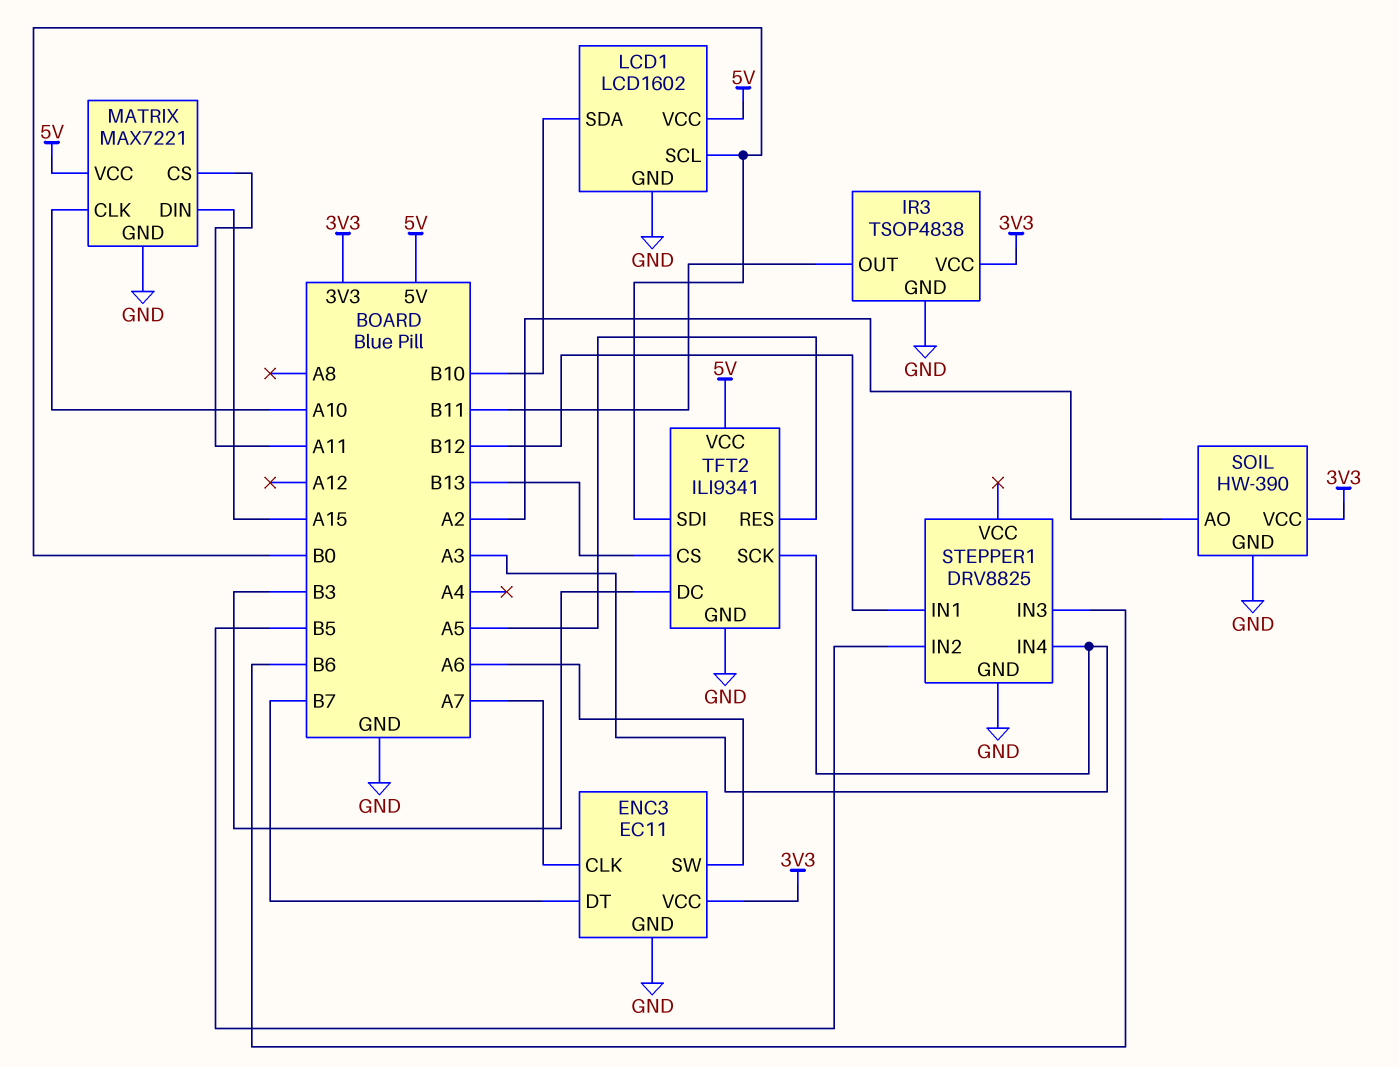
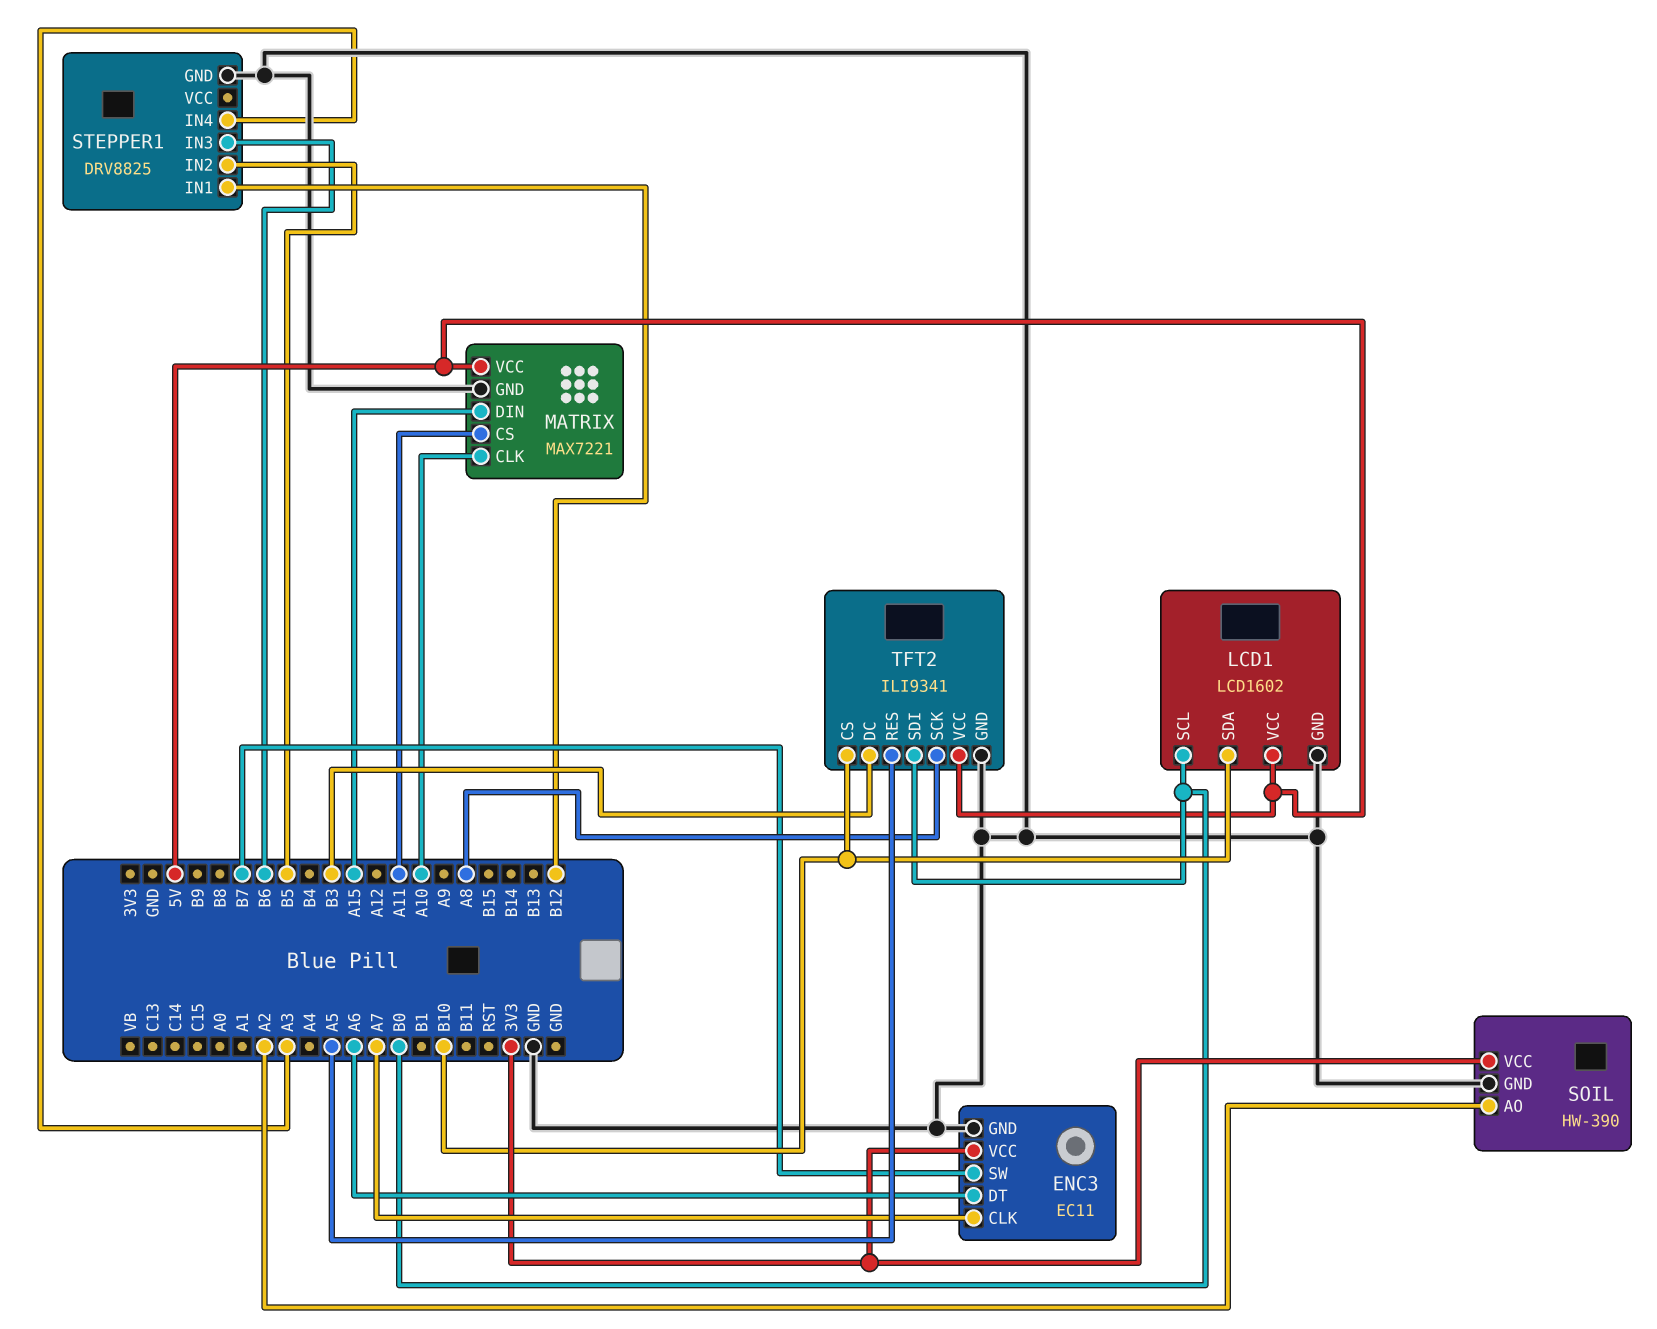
ENC3 pin DT: B7 -> A6
ENC3 pin SW: A6 -> B7
IR3: TSOP4838 -> none
IR3 pin GND: GND -> none
IR3 pin OUT: B11 -> none
IR3 pin VCC: 3V3 -> none
TFT2 pin CS: B13 -> B10
TFT2 pin SCK: A3 -> A8

